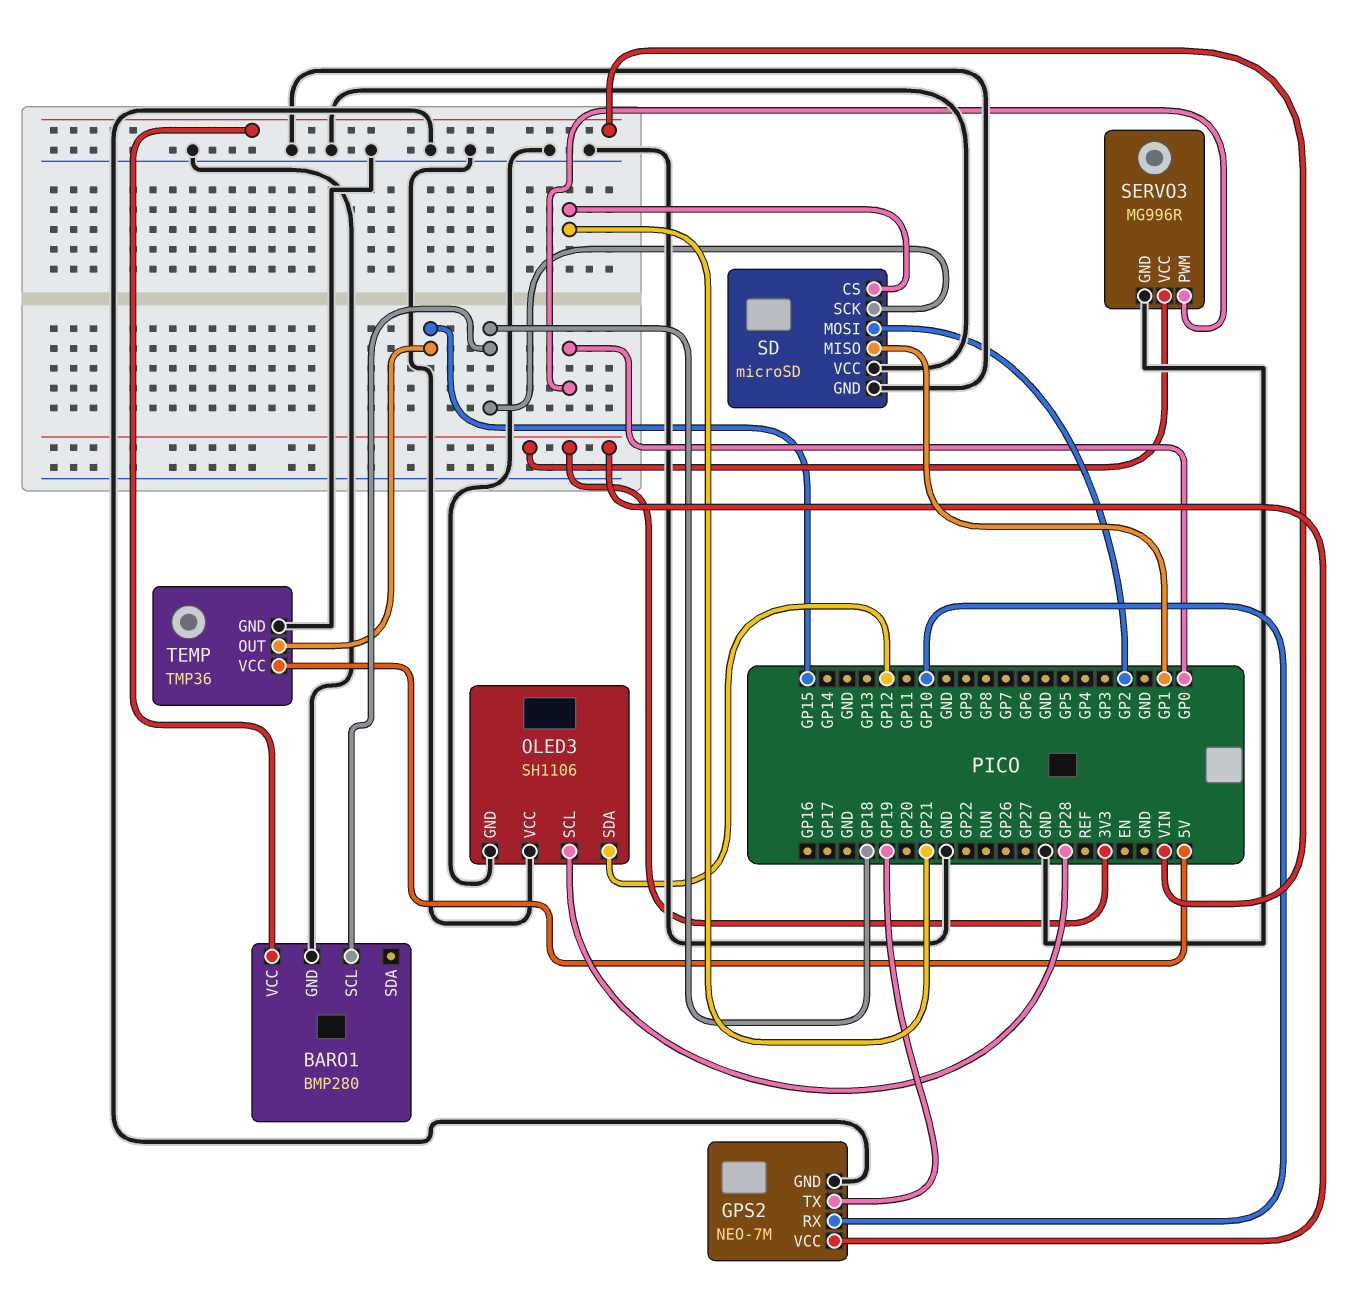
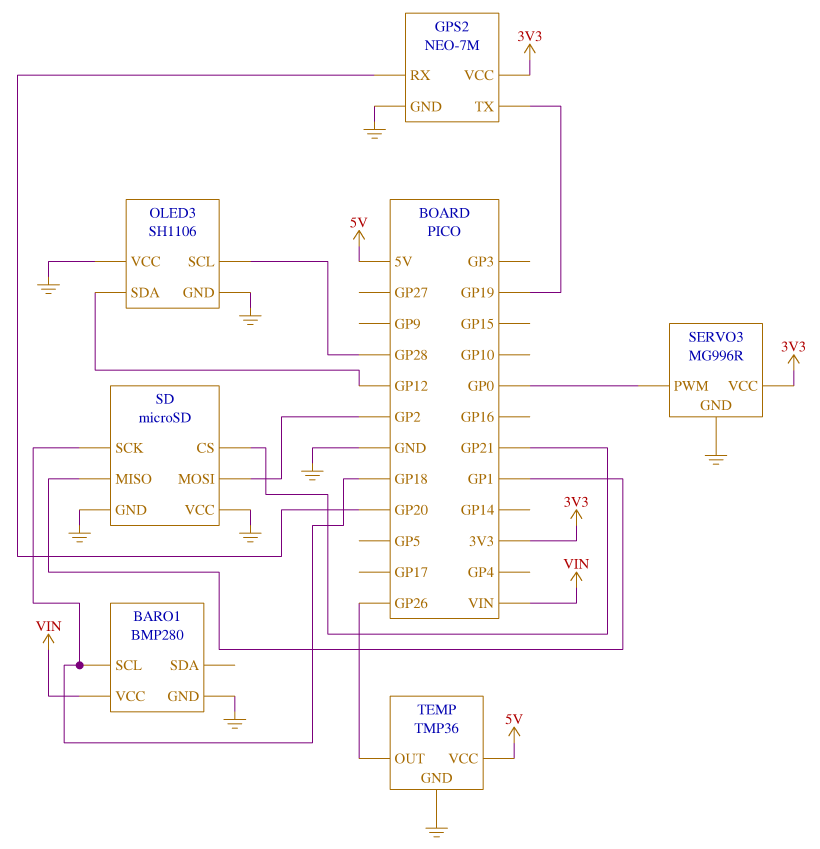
GPS2 pin RX: GP10 -> GP20
TEMP pin OUT: GP15 -> GP26

